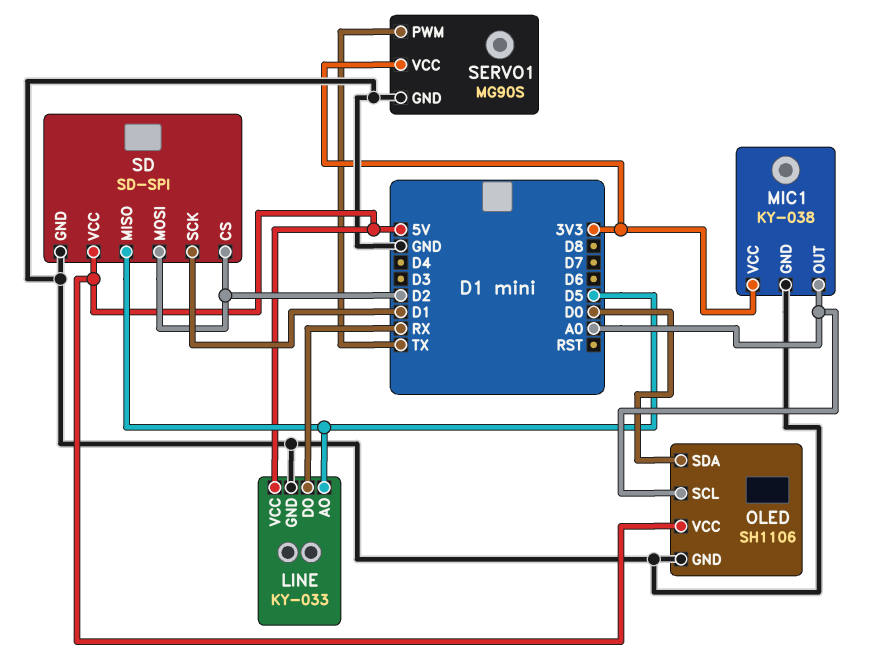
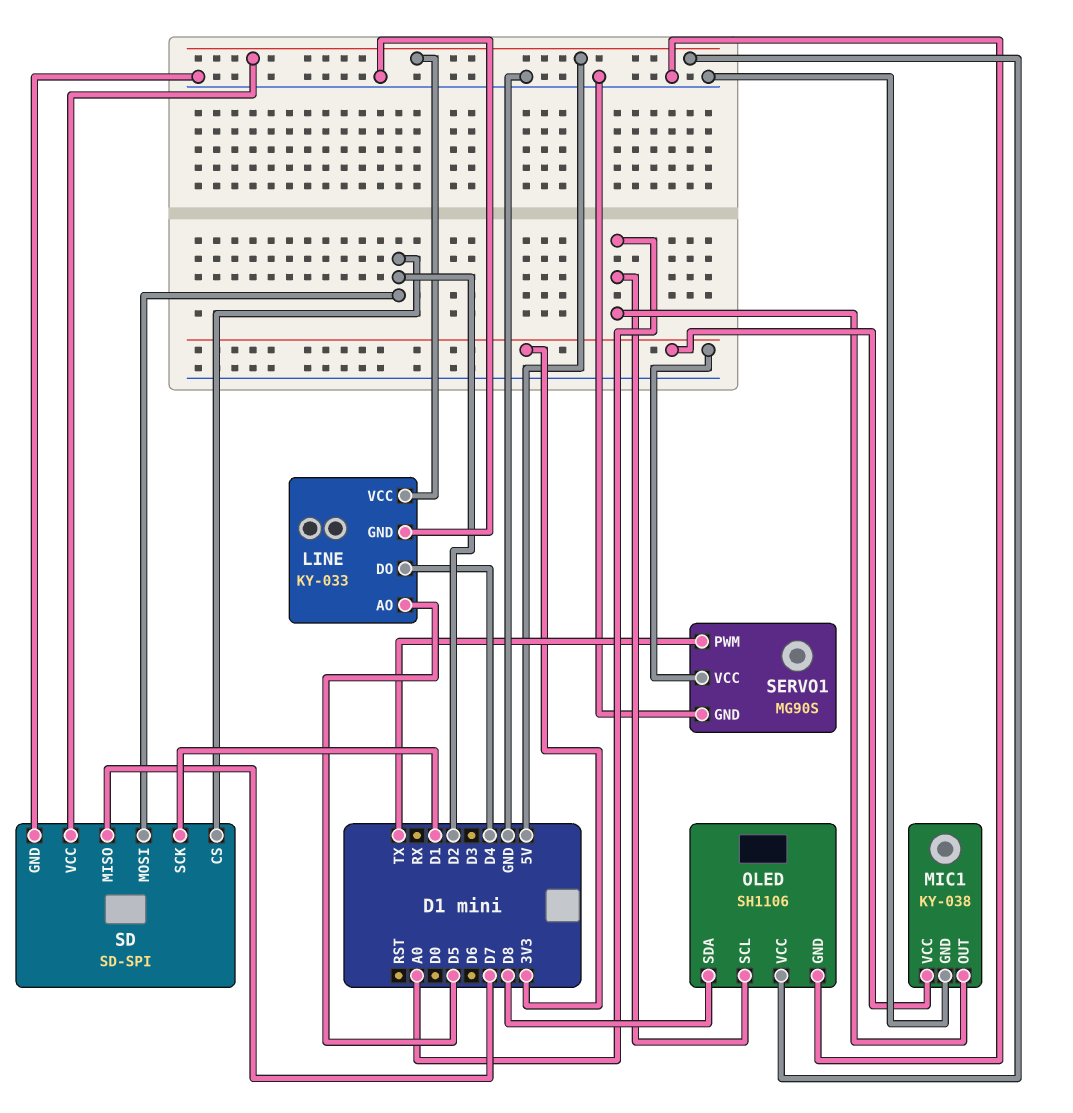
LINE pin DO: RX -> D4
OLED pin SDA: D0 -> D8
SD pin MISO: D5 -> D7

